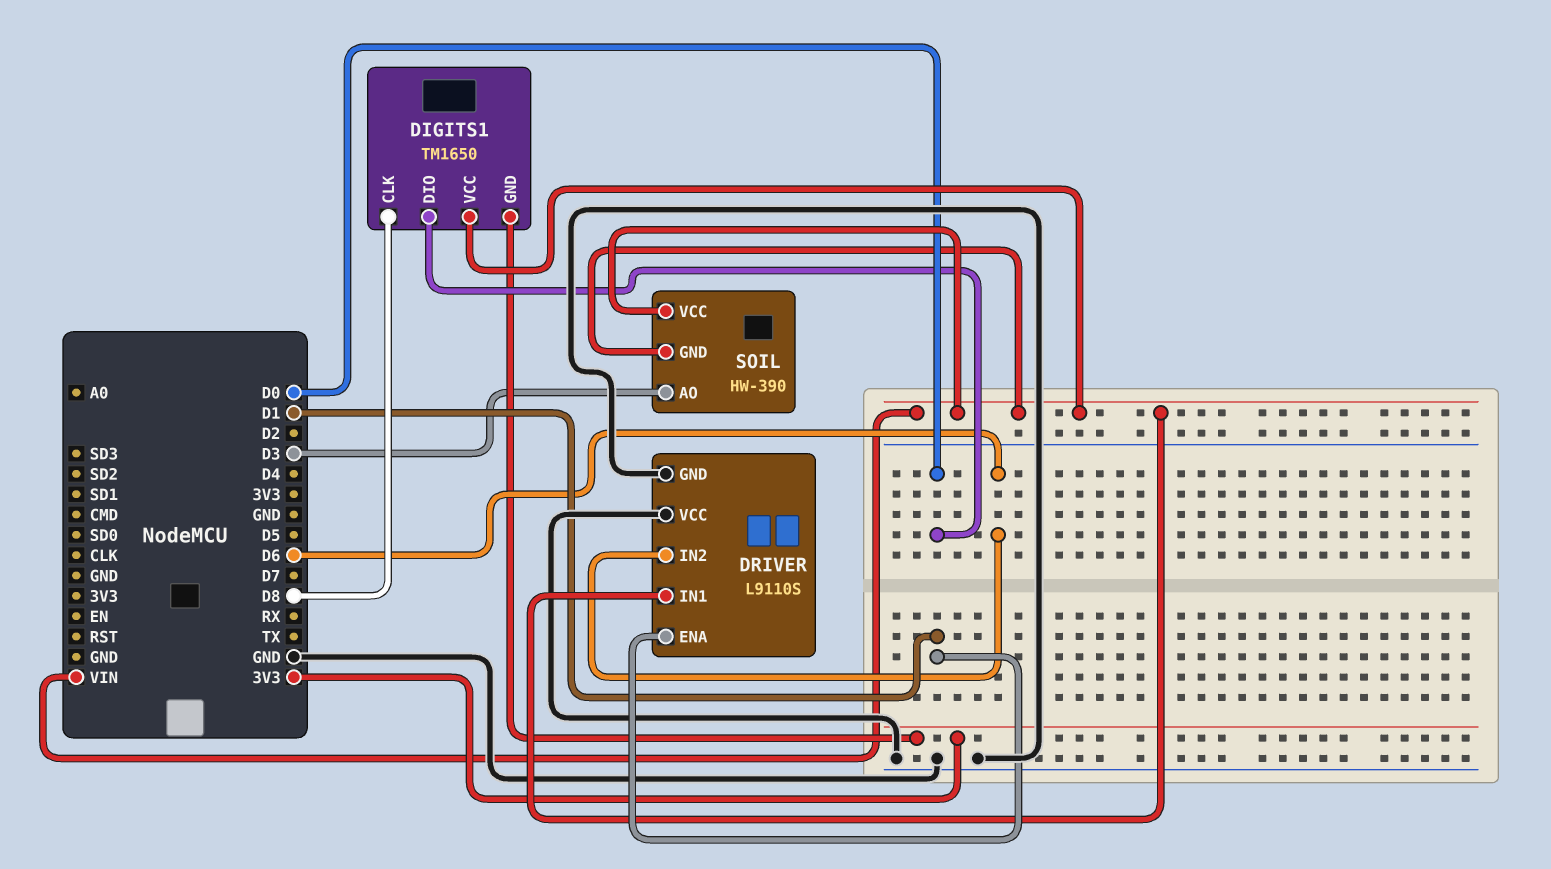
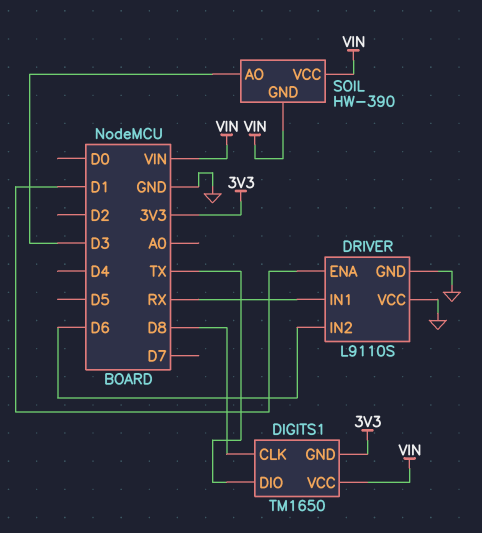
DIGITS1 pin DIO: D0 -> TX
DRIVER pin IN1: VIN -> RX

